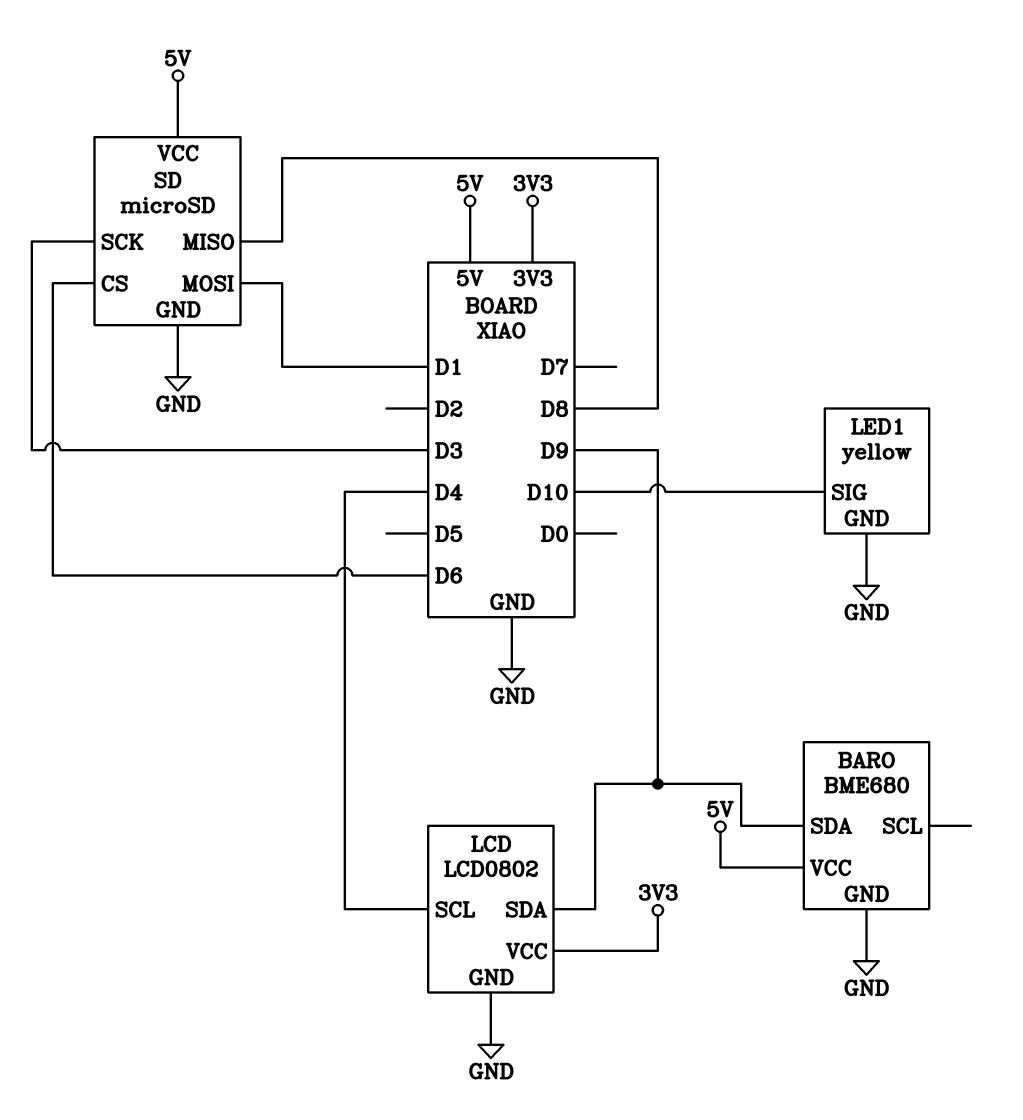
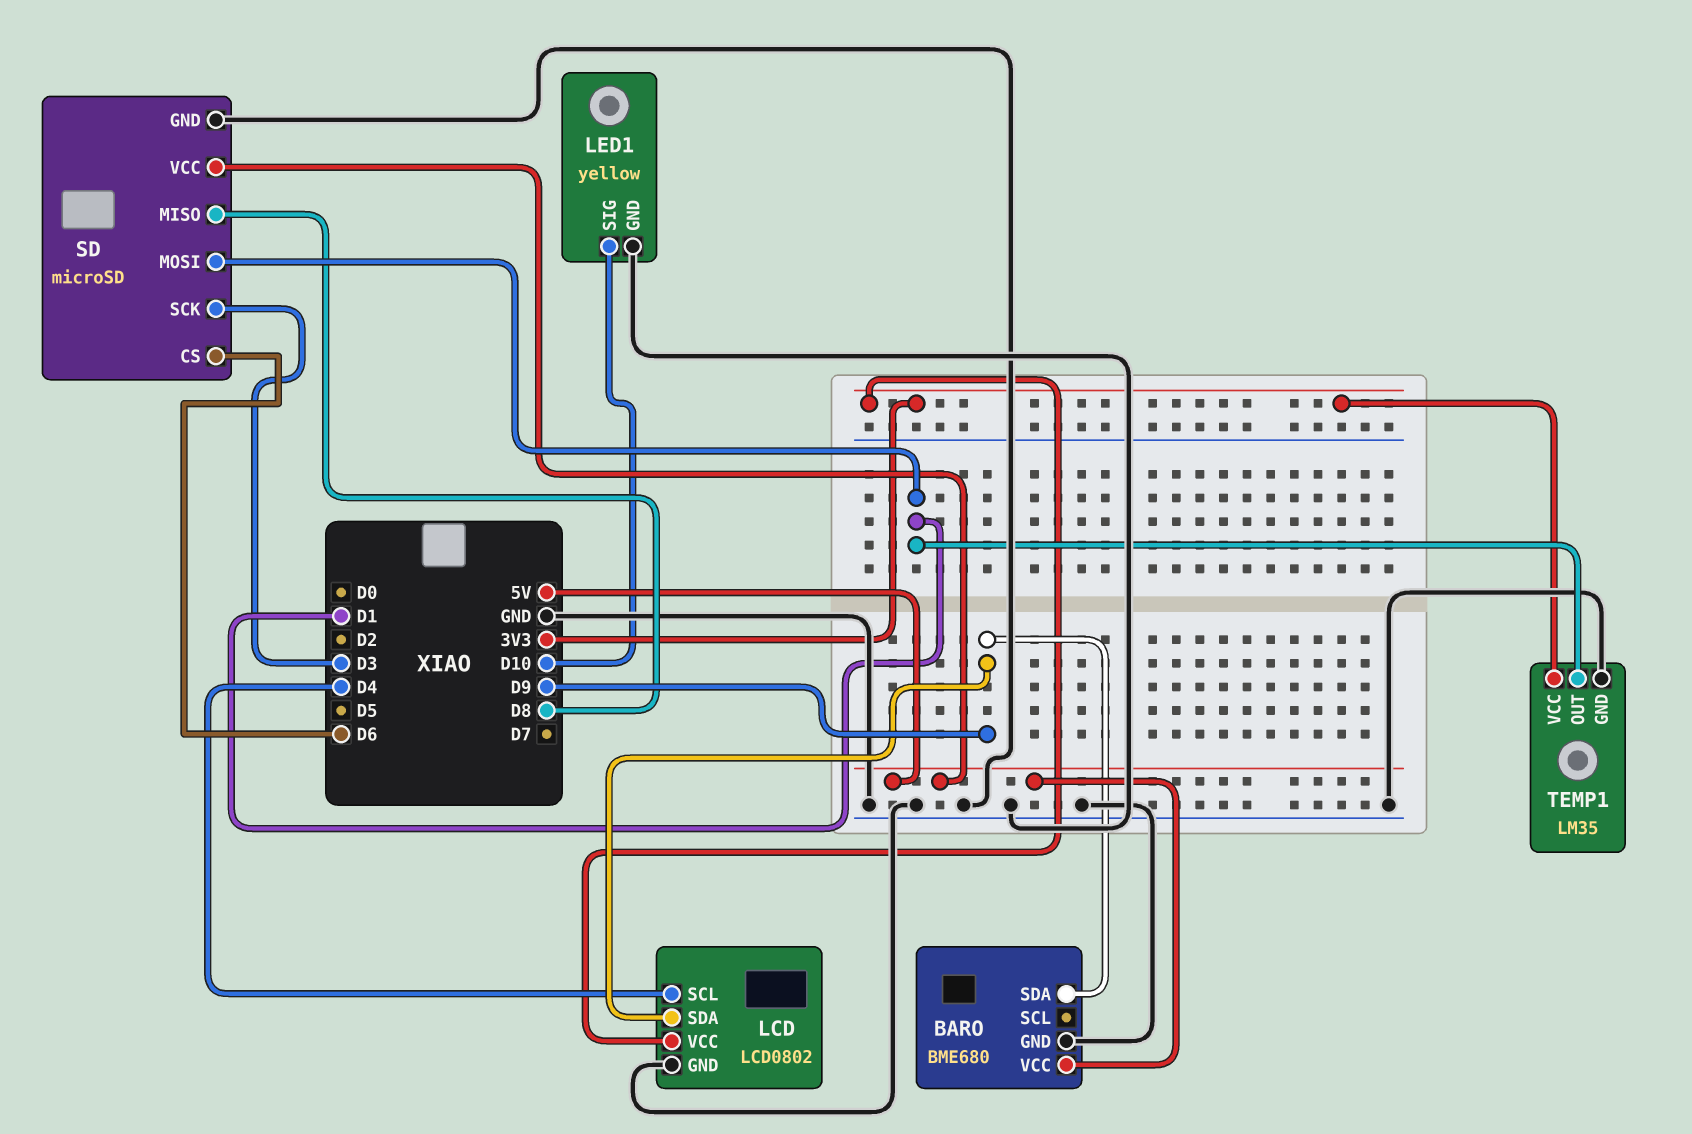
TEMP1: none -> LM35
TEMP1 pin GND: none -> GND
TEMP1 pin OUT: none -> D1
TEMP1 pin VCC: none -> 3V3

